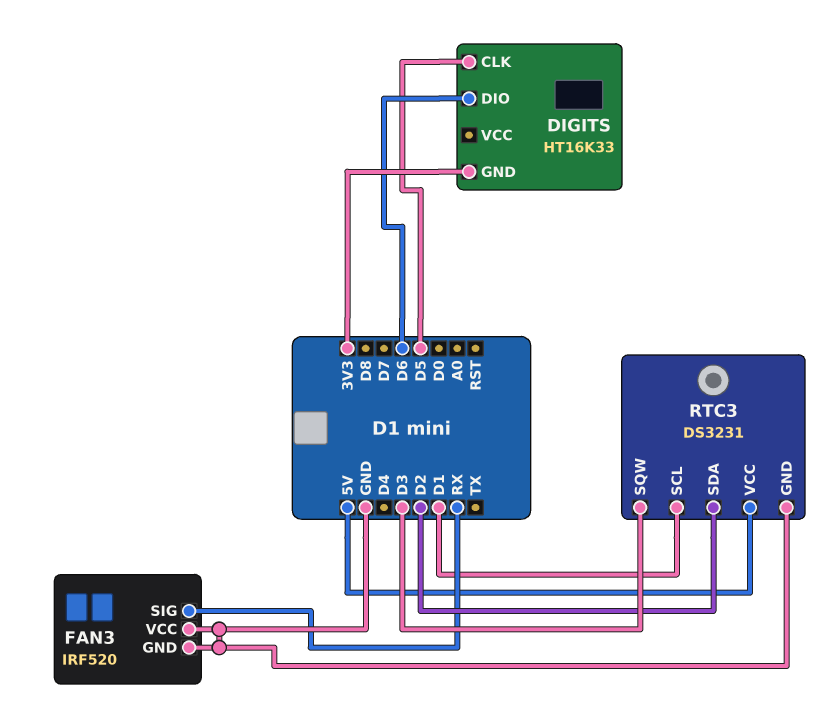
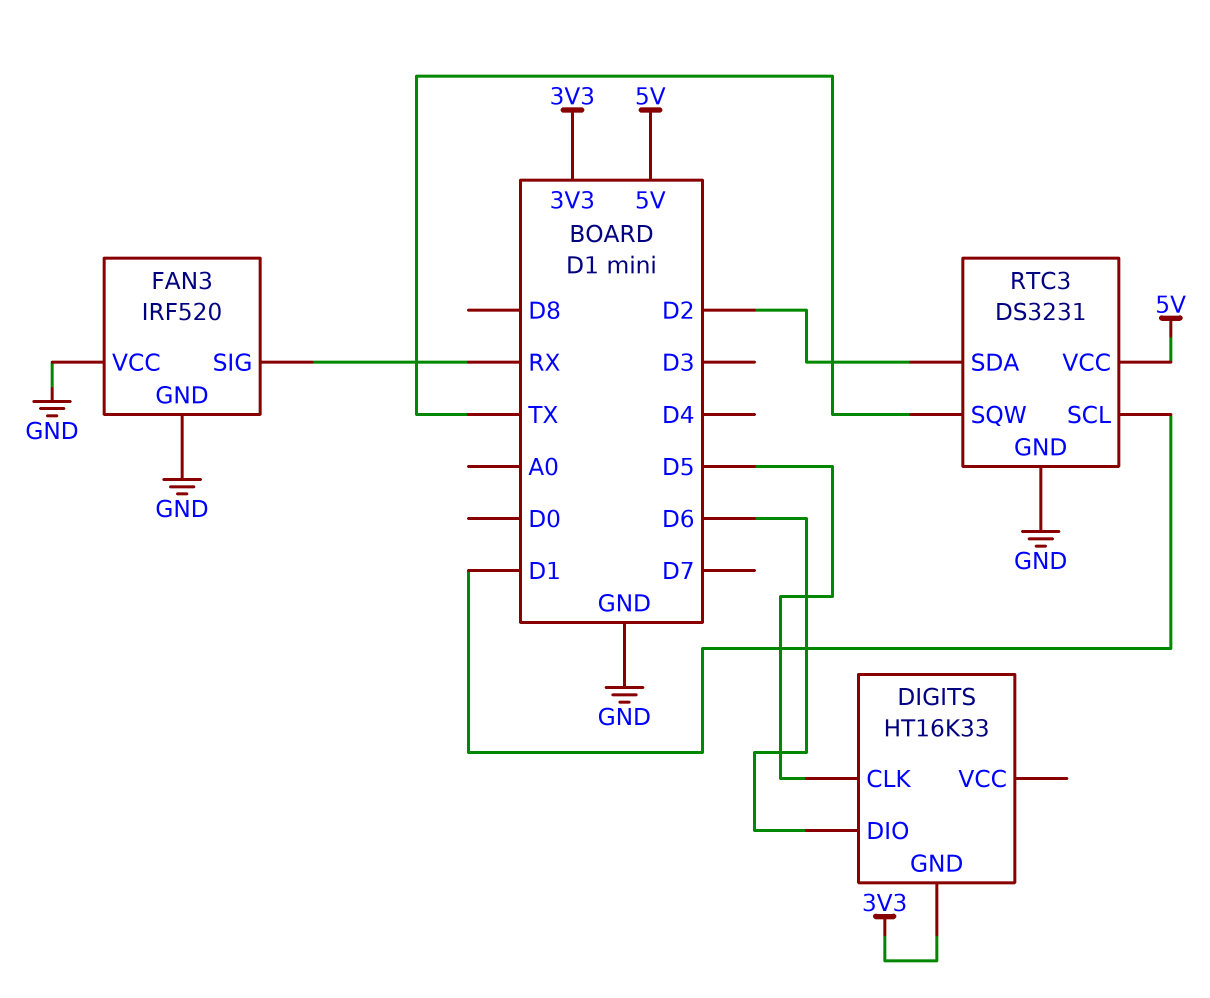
RTC3 pin SQW: D3 -> TX

